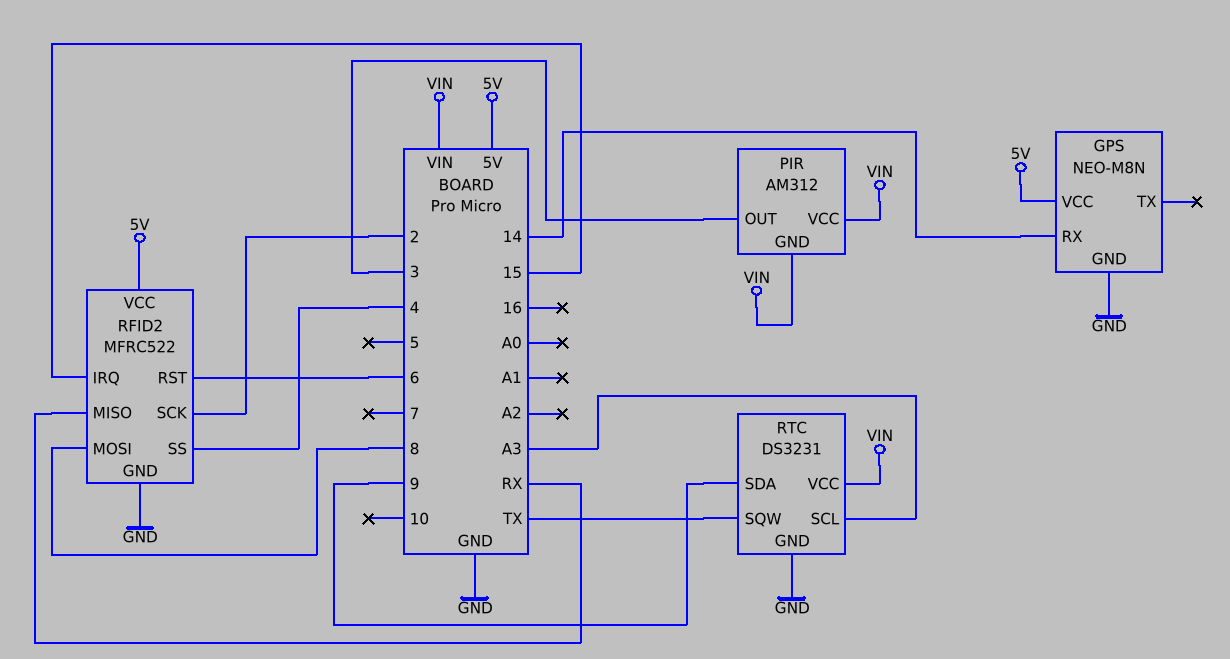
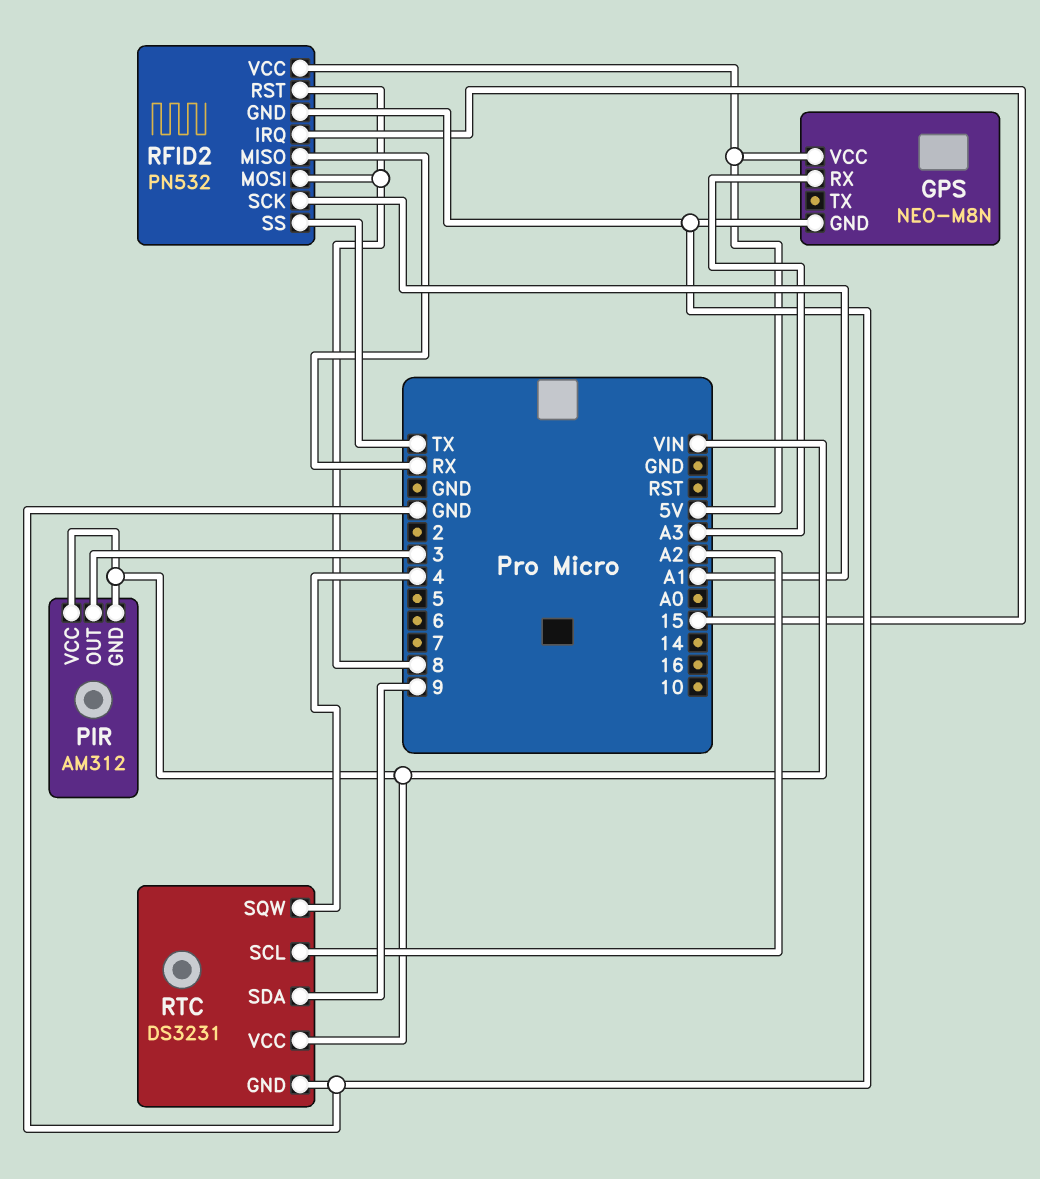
GPS pin RX: 14 -> A3
RFID2: MFRC522 -> PN532
RFID2 pin RST: 6 -> 8
RFID2 pin SCK: 2 -> A1
RFID2 pin SS: 4 -> TX
RTC pin SCL: A3 -> A2
RTC pin SQW: TX -> 4

